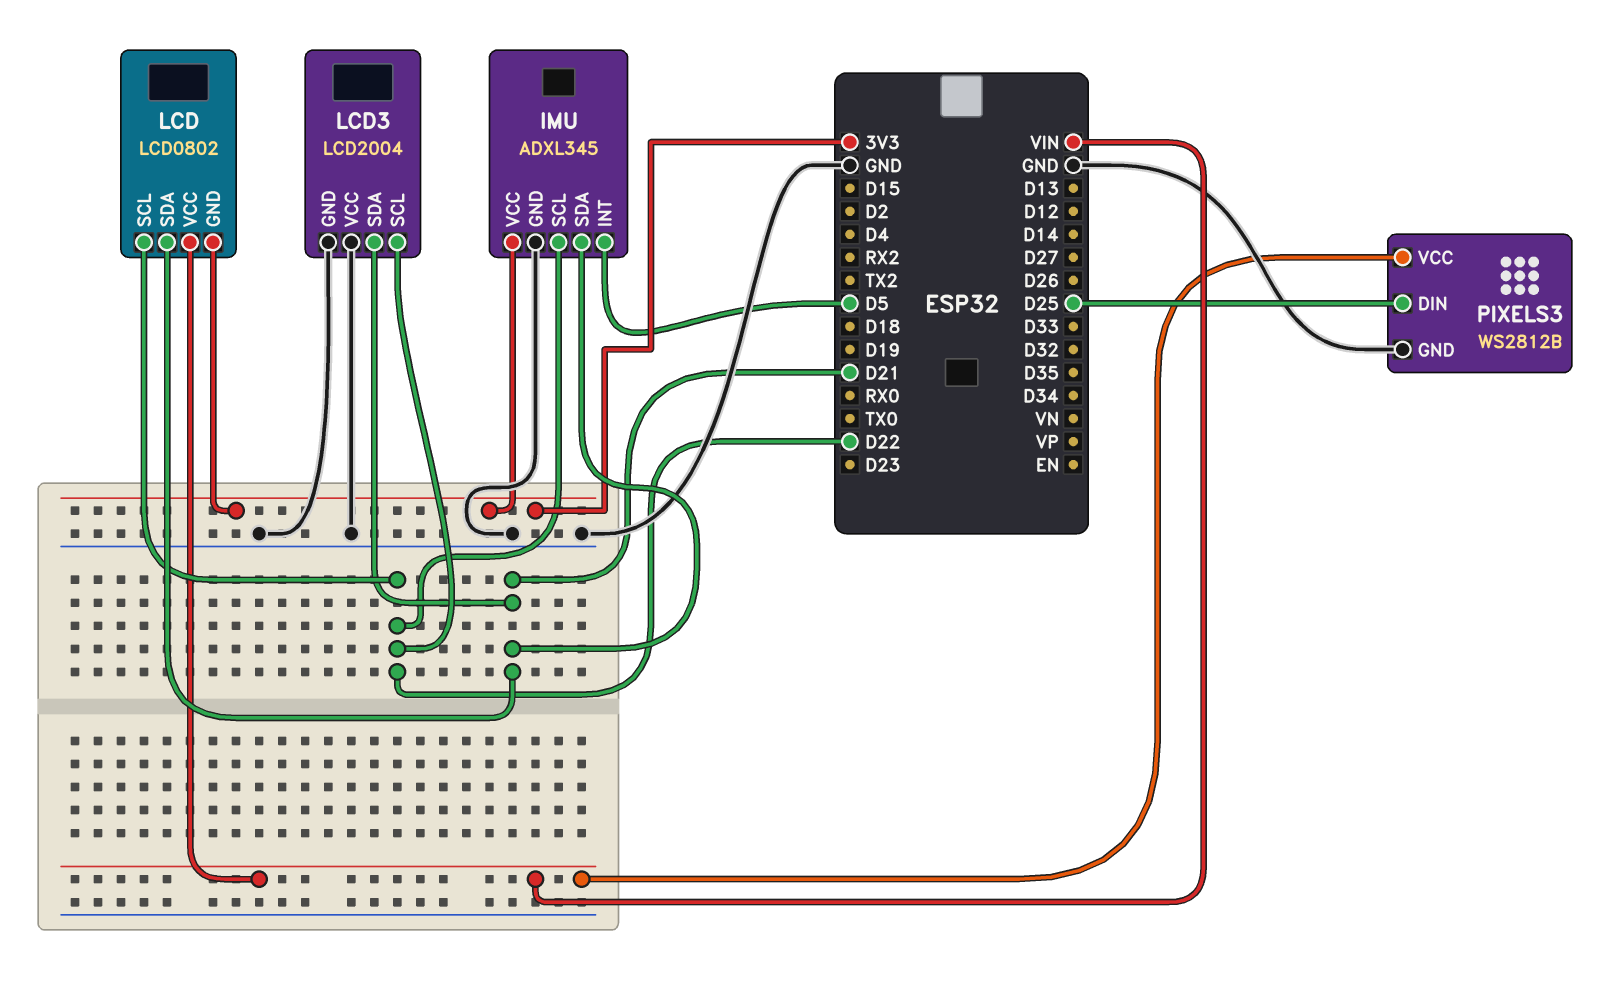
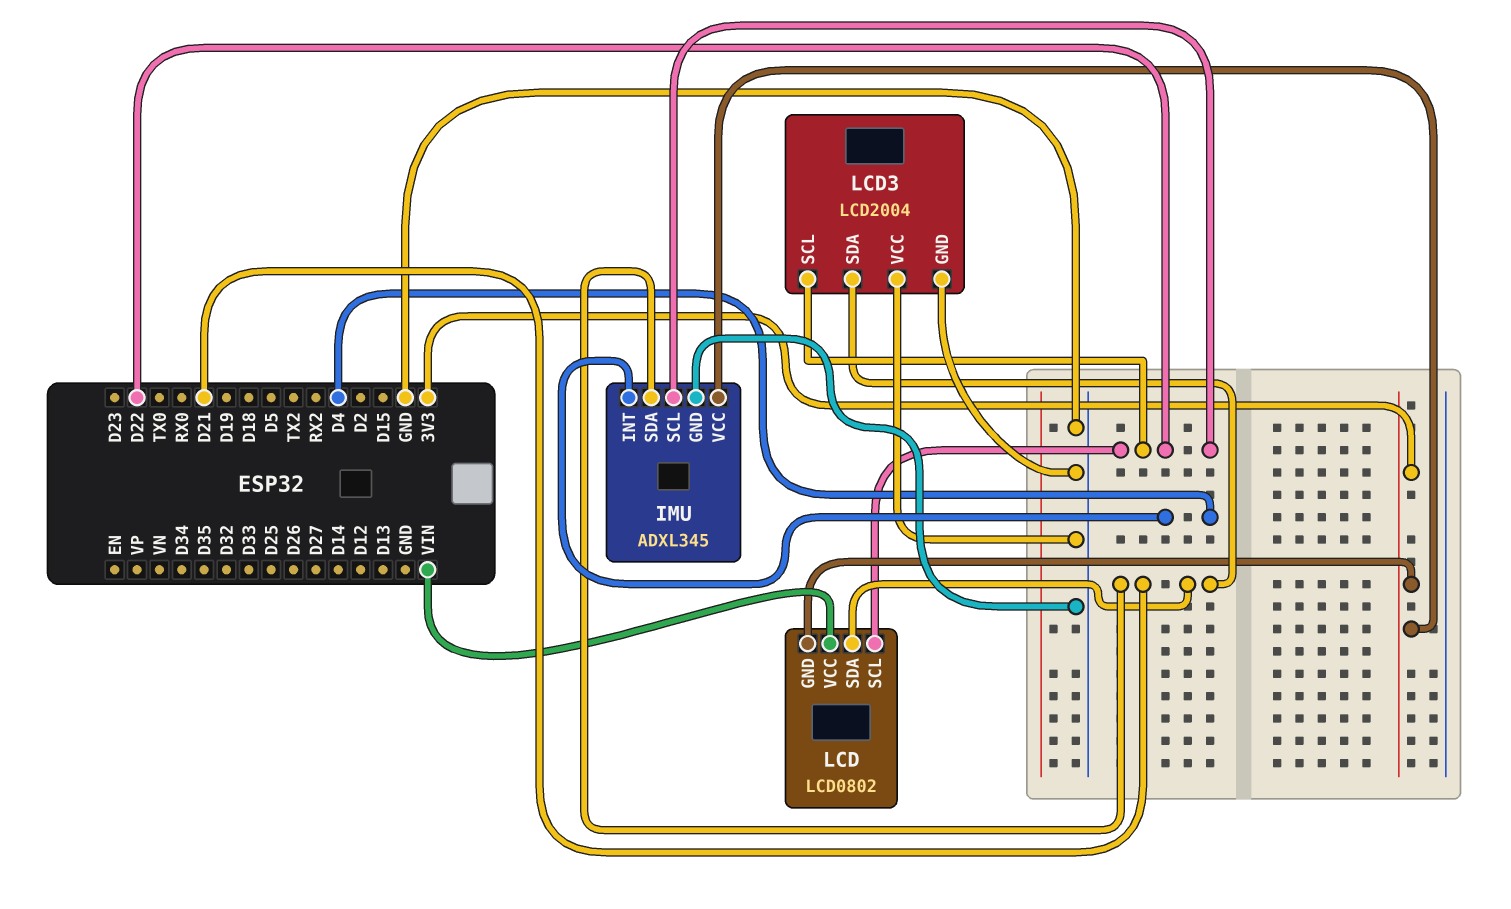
IMU pin INT: D5 -> D4
PIXELS3: WS2812B -> none
PIXELS3 pin DIN: D25 -> none
PIXELS3 pin GND: GND -> none
PIXELS3 pin VCC: VIN -> none

